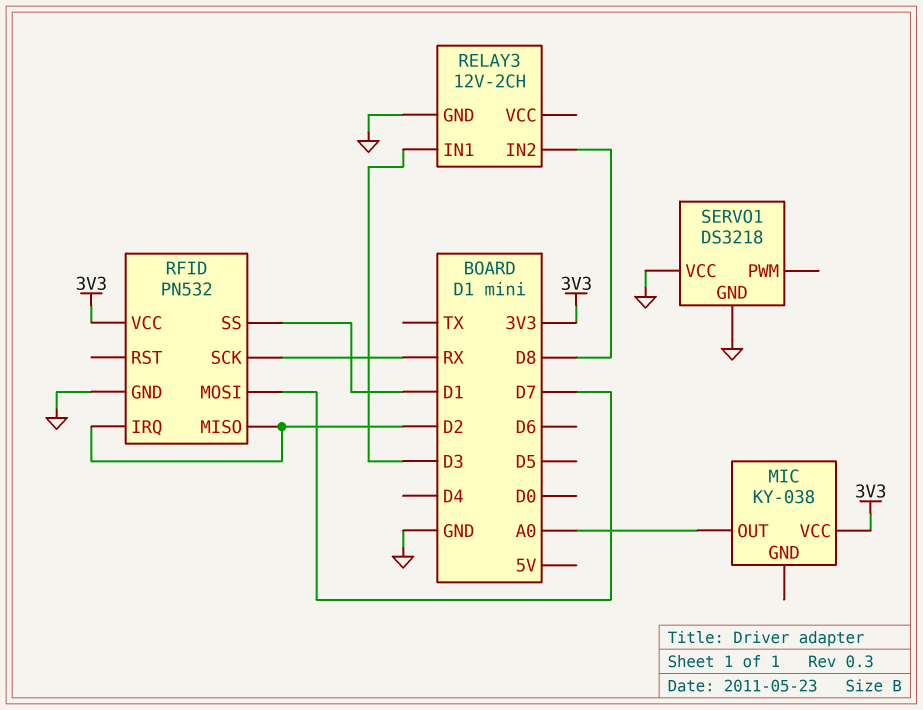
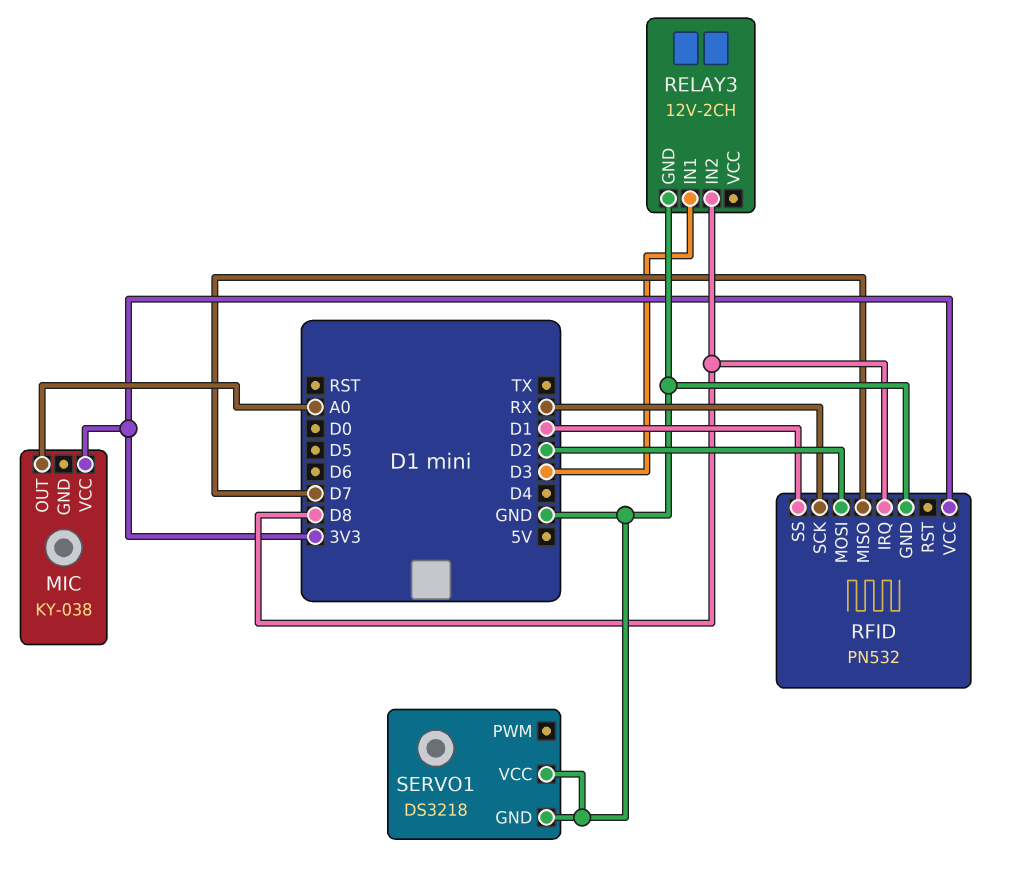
RFID pin IRQ: D2 -> D8
RFID pin MISO: D2 -> D7
RFID pin MOSI: D7 -> D2

